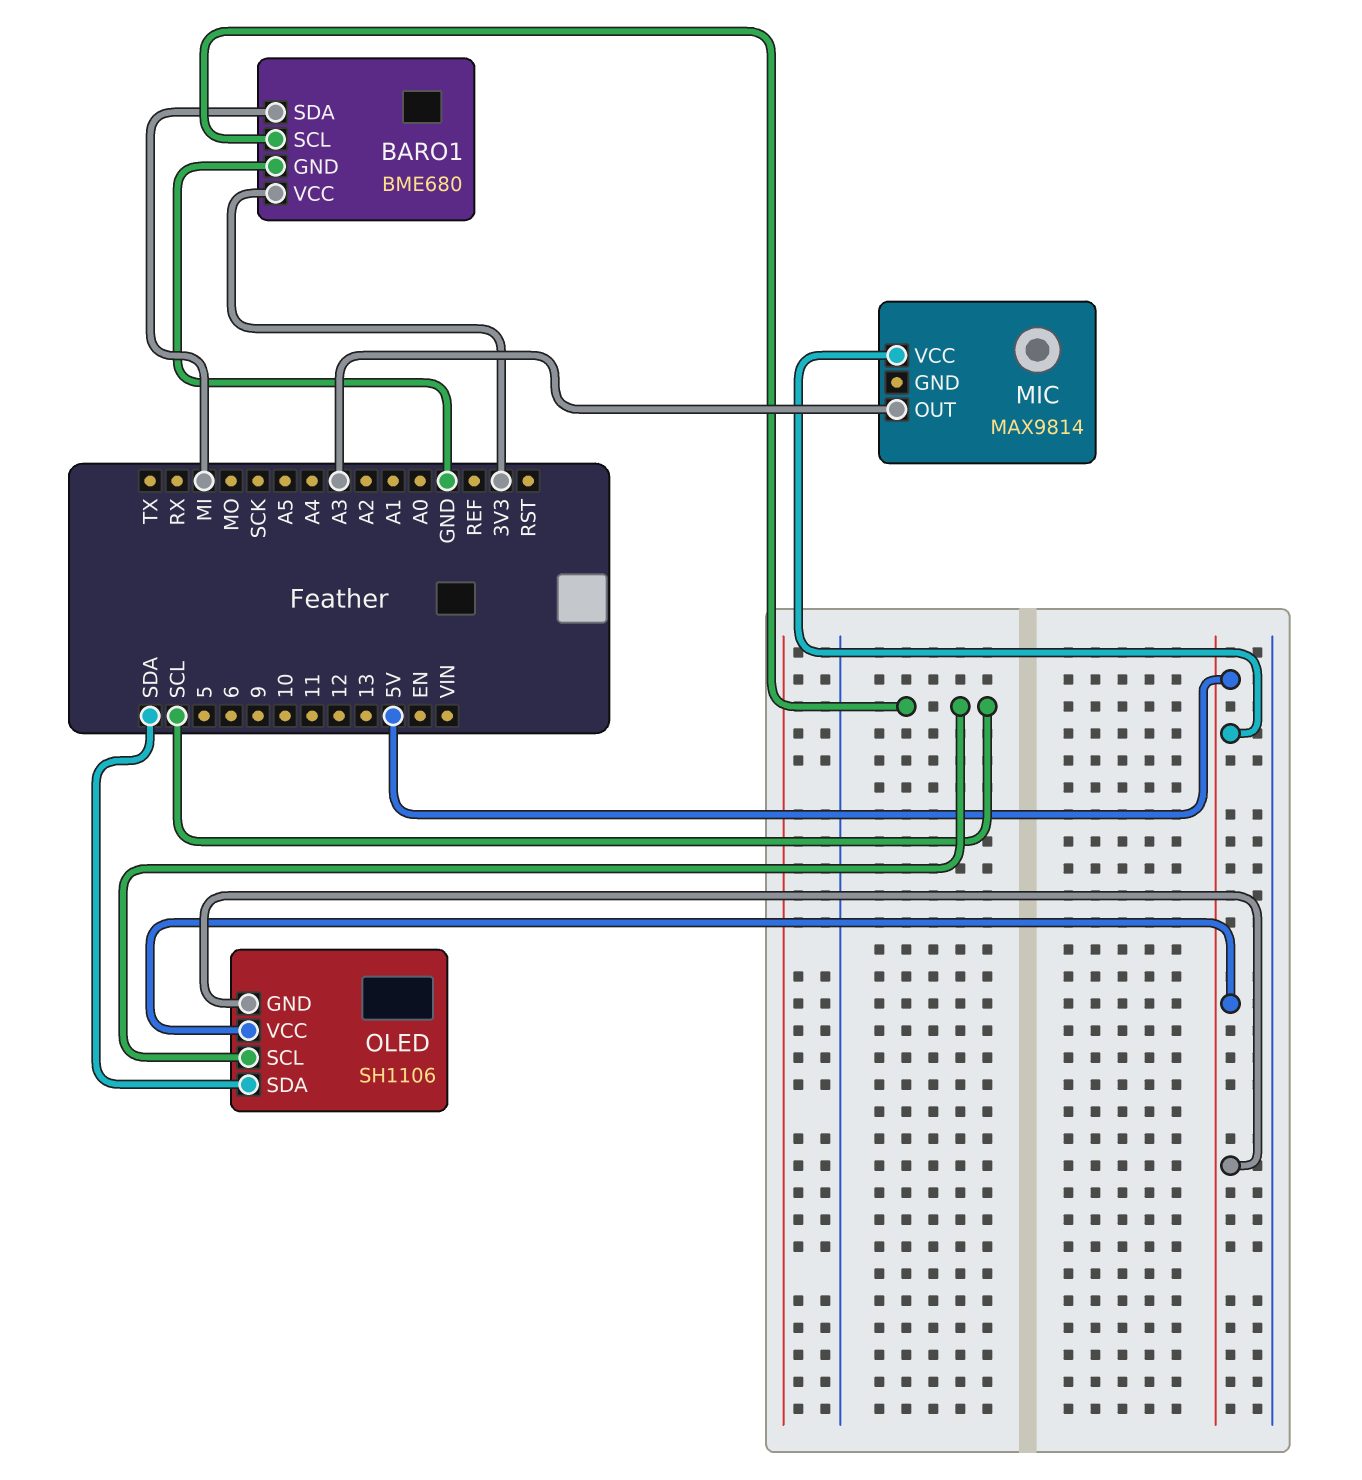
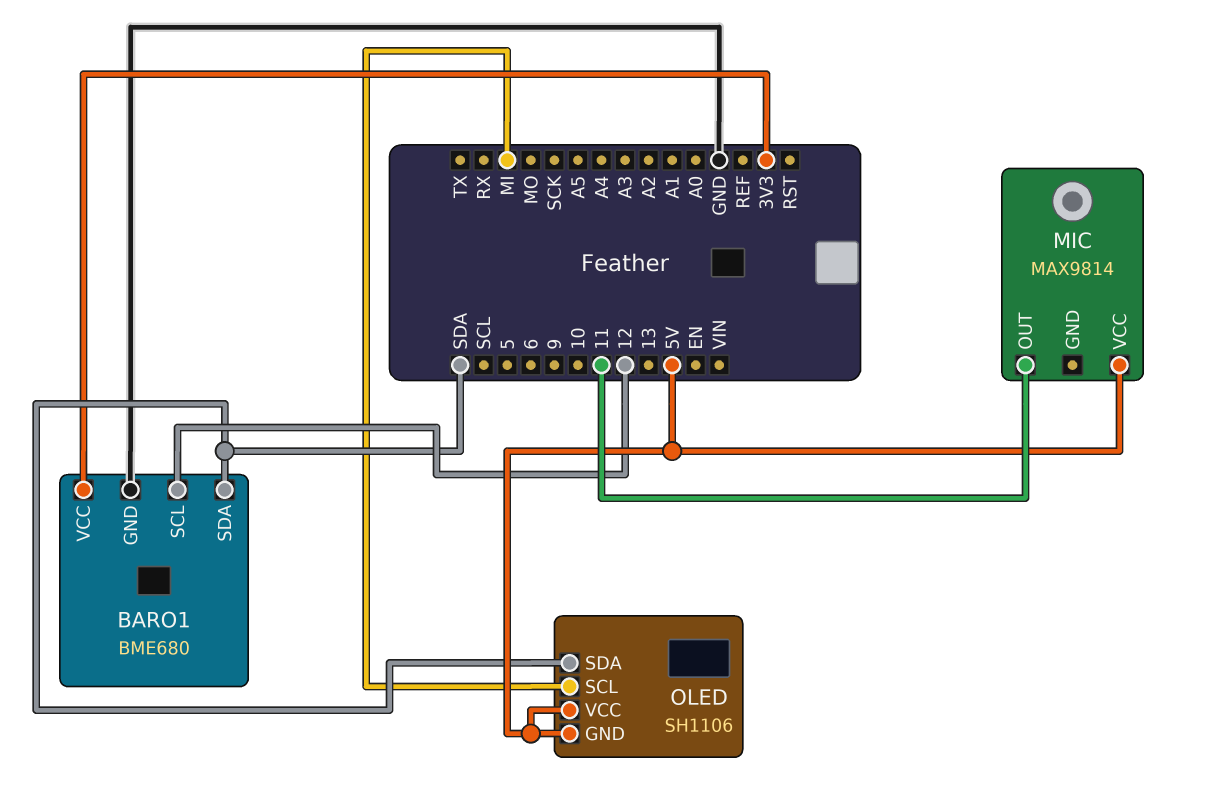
BARO1 pin SCL: SCL -> 12
BARO1 pin SDA: MI -> SDA
MIC pin OUT: A3 -> 11
OLED pin SCL: SCL -> MI

